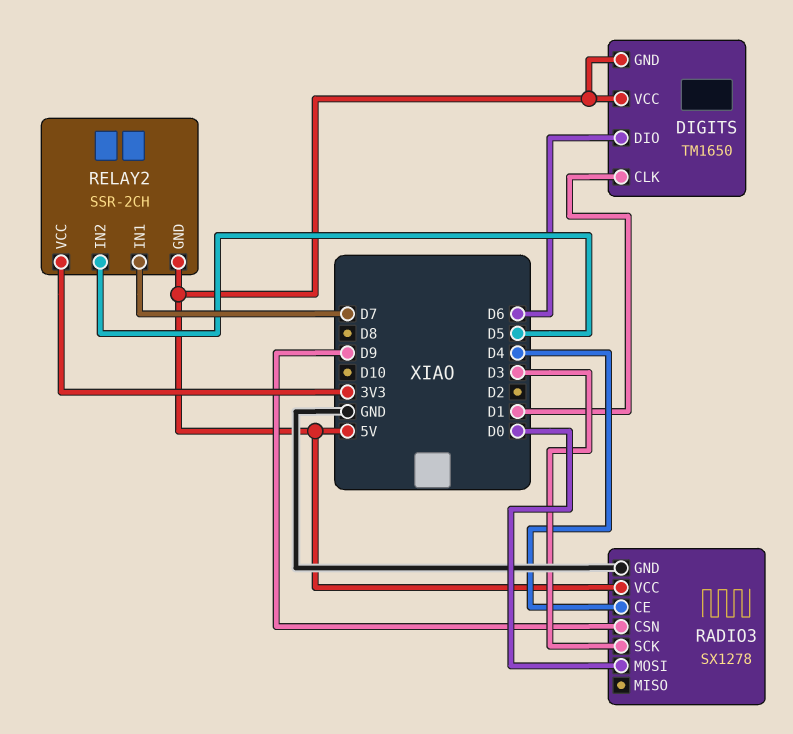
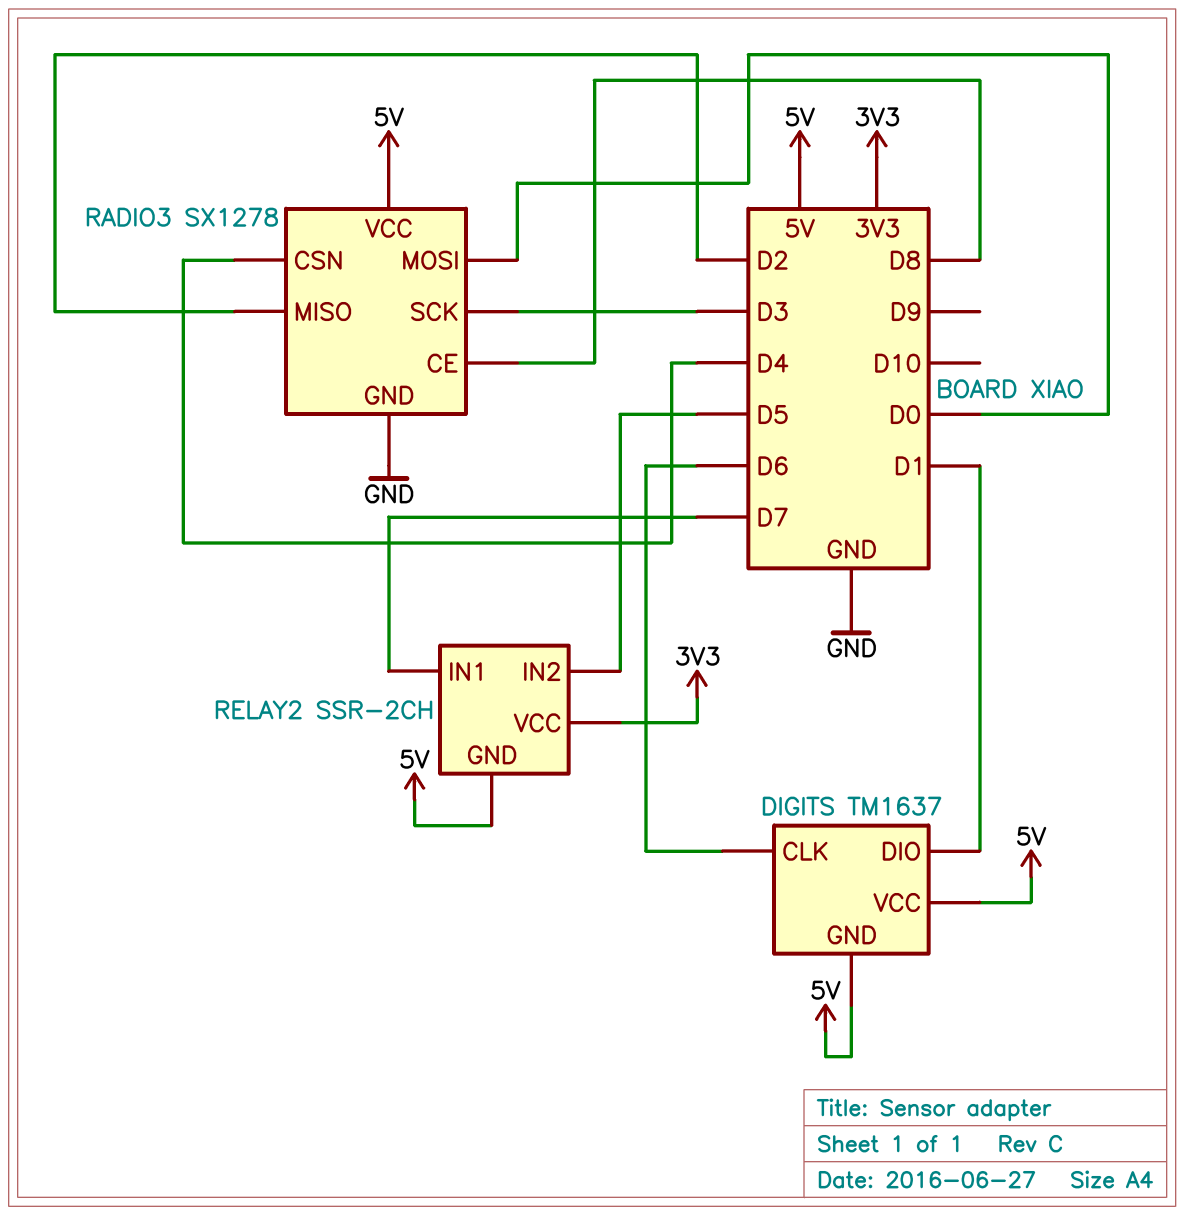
DIGITS: TM1650 -> TM1637
DIGITS pin CLK: D1 -> D6
DIGITS pin DIO: D6 -> D1
RADIO3 pin CE: D4 -> D8
RADIO3 pin CSN: D9 -> D4
RADIO3 pin MISO: none -> D2

